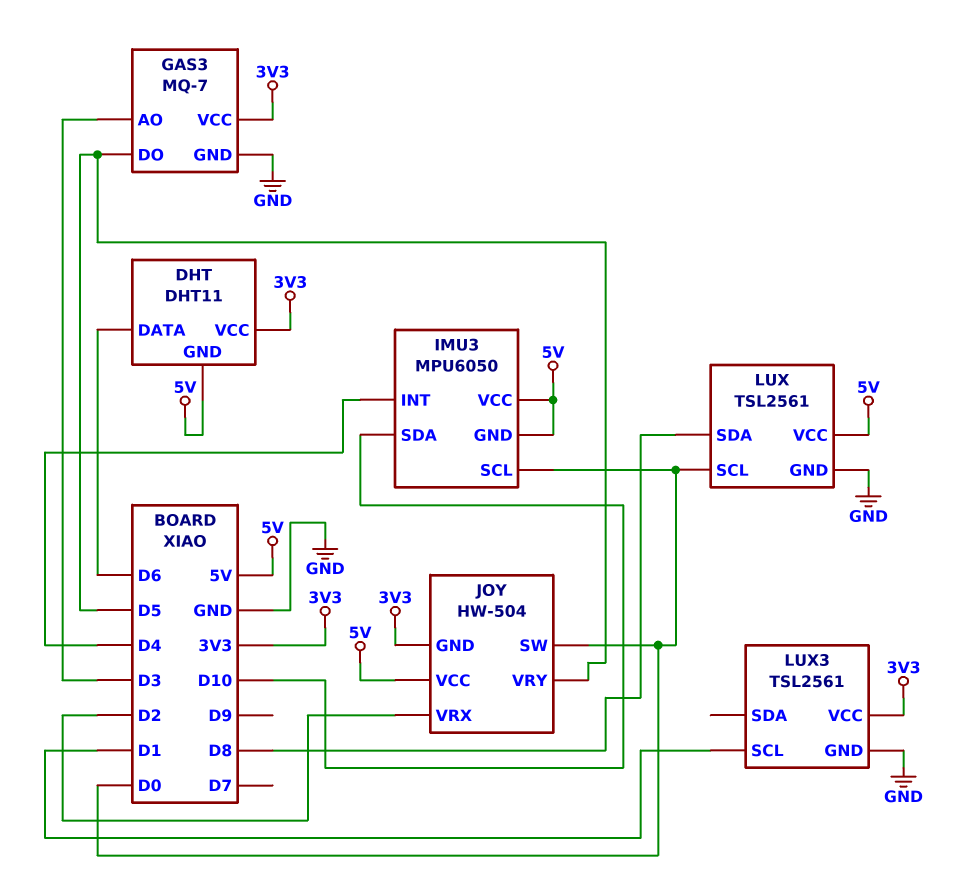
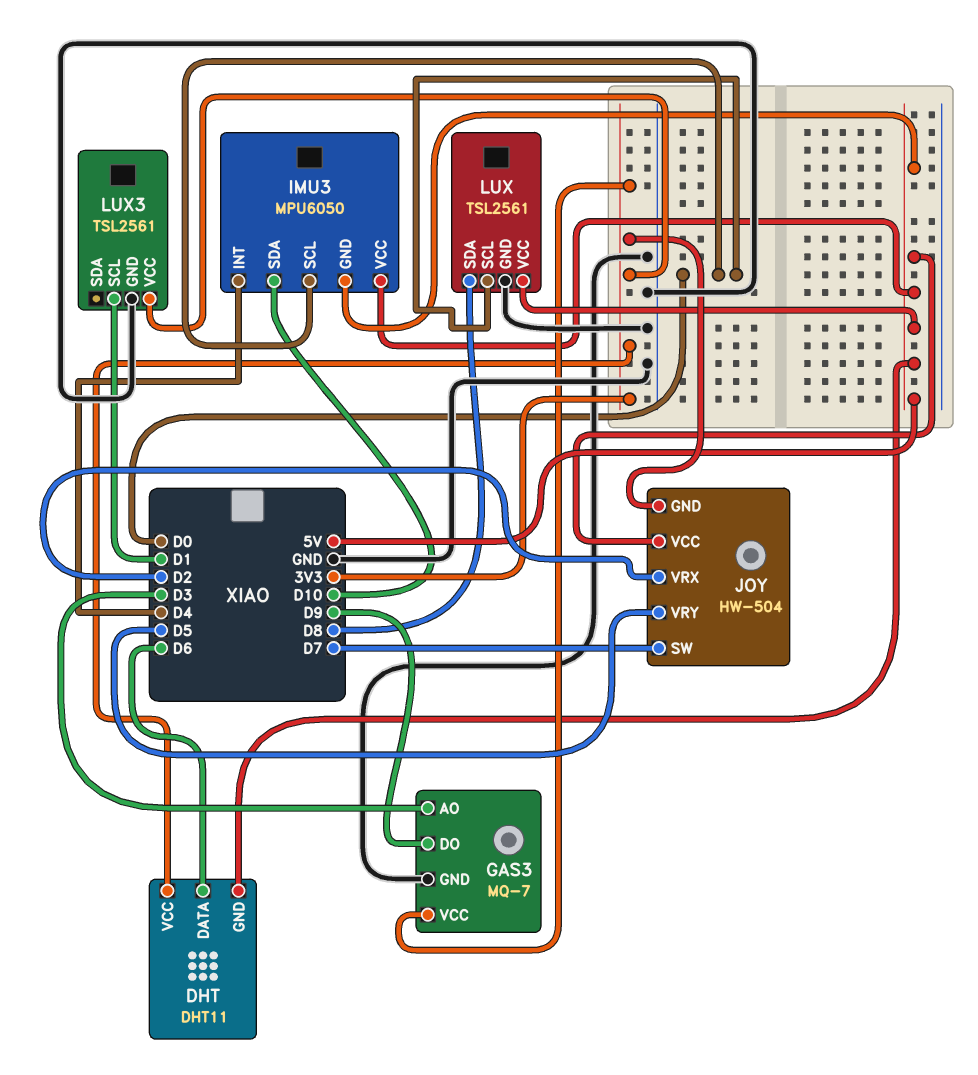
GAS3 pin DO: D5 -> D9
JOY pin SW: D0 -> D7

